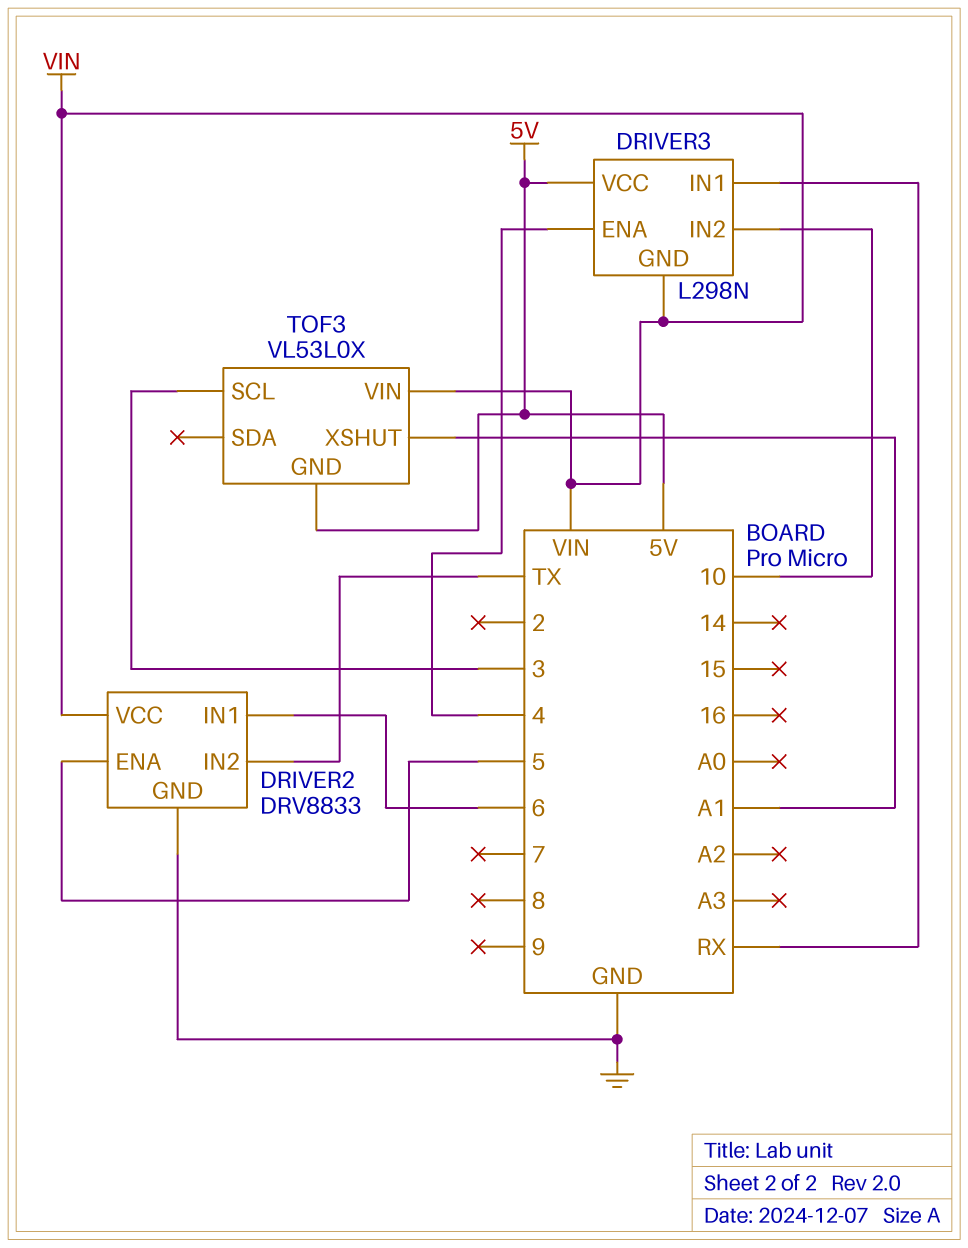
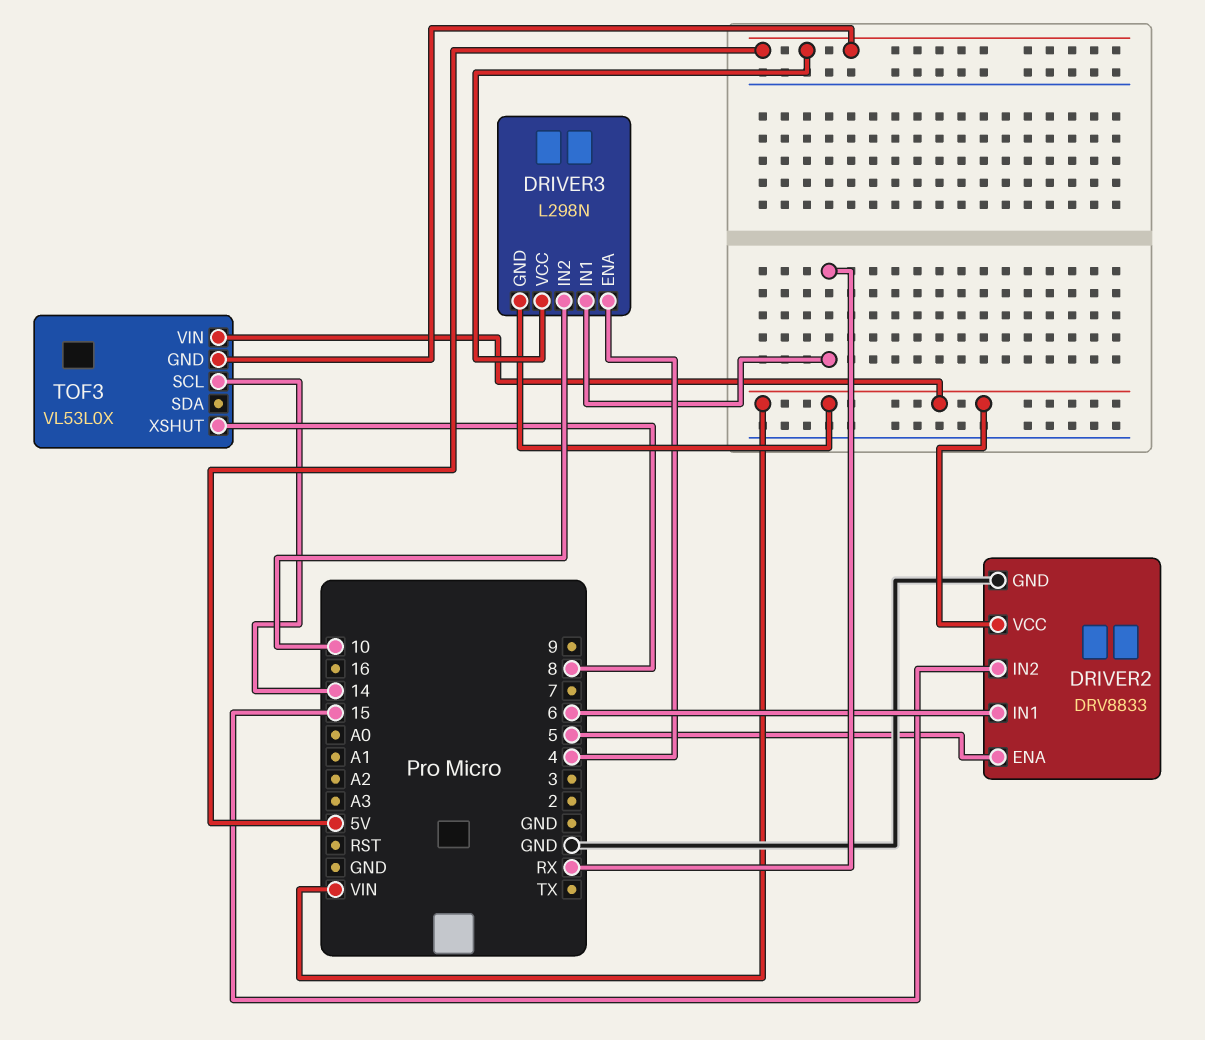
DRIVER2 pin IN2: TX -> 15
TOF3 pin SCL: 3 -> 14
TOF3 pin XSHUT: A1 -> 8

